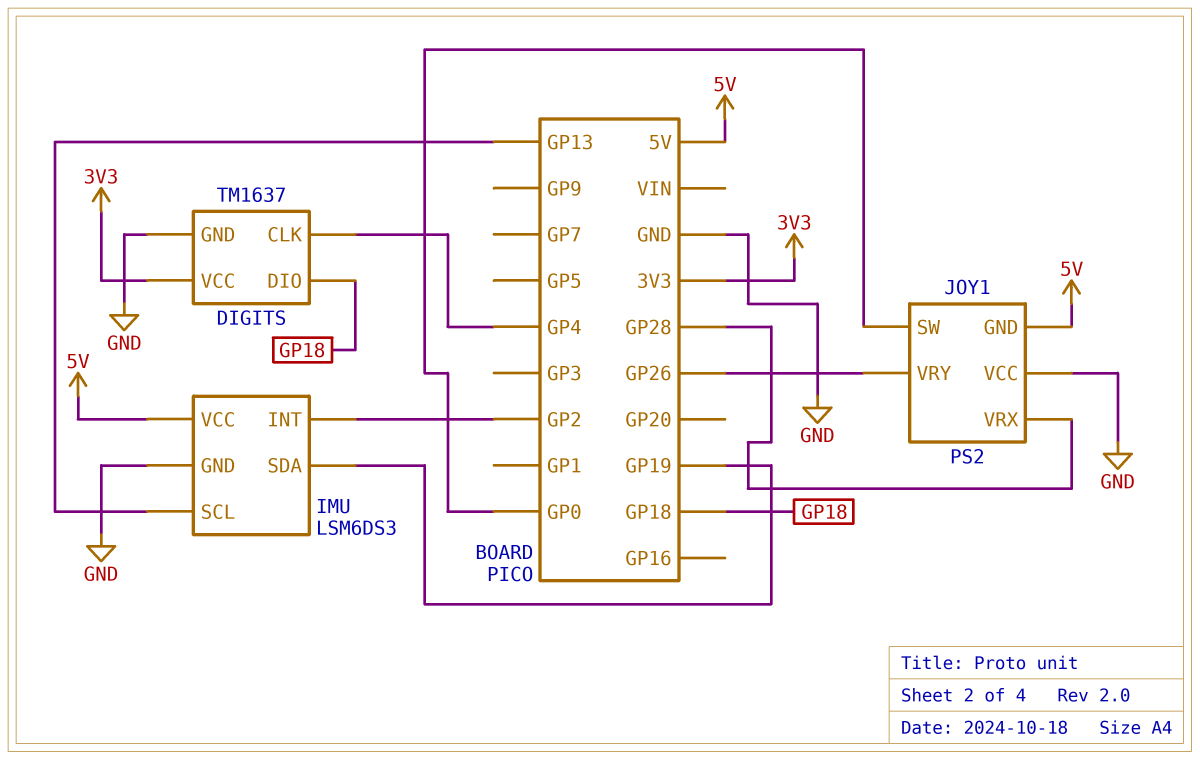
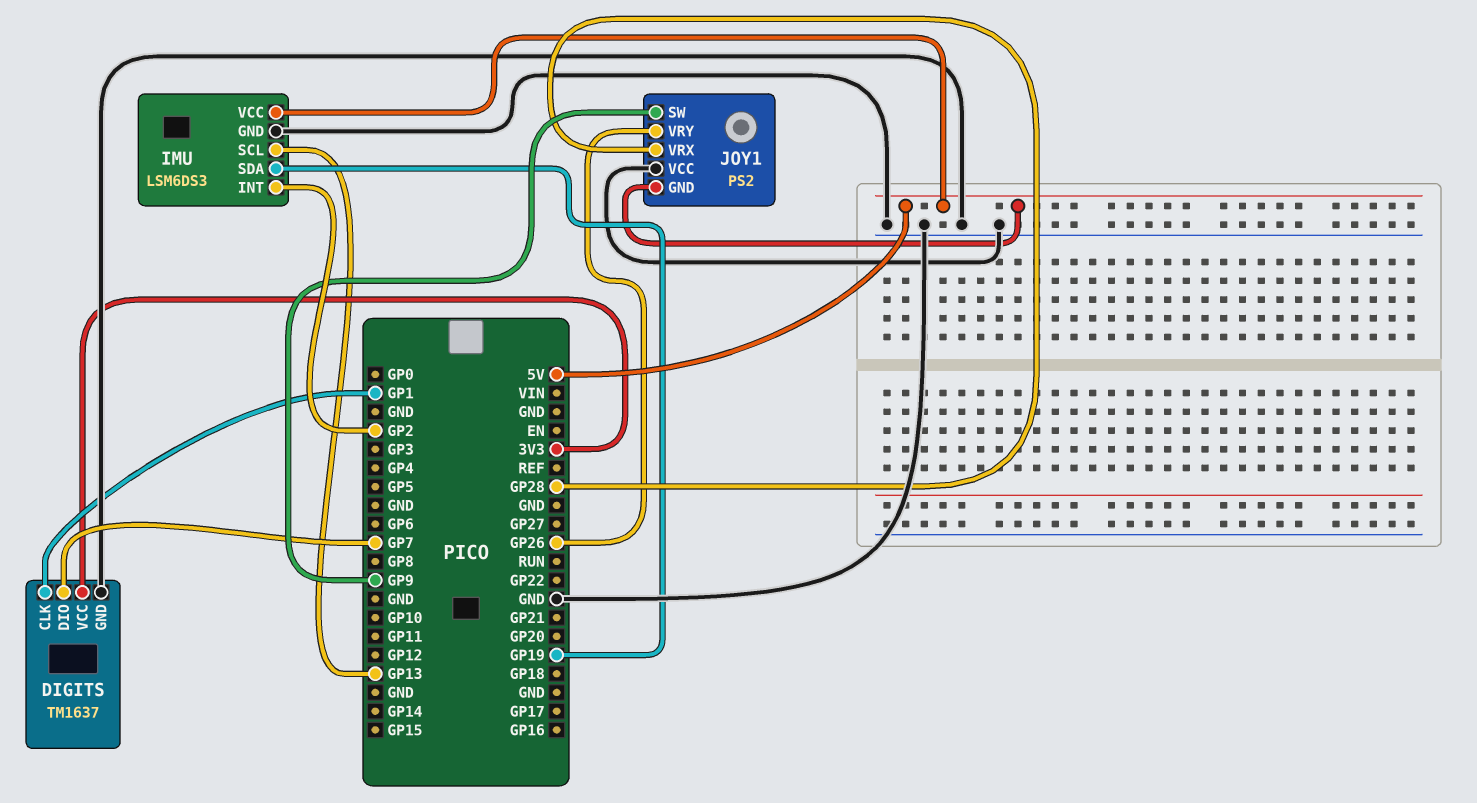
DIGITS pin CLK: GP4 -> GP1
DIGITS pin DIO: GP18 -> GP7
JOY1 pin SW: GP0 -> GP9

